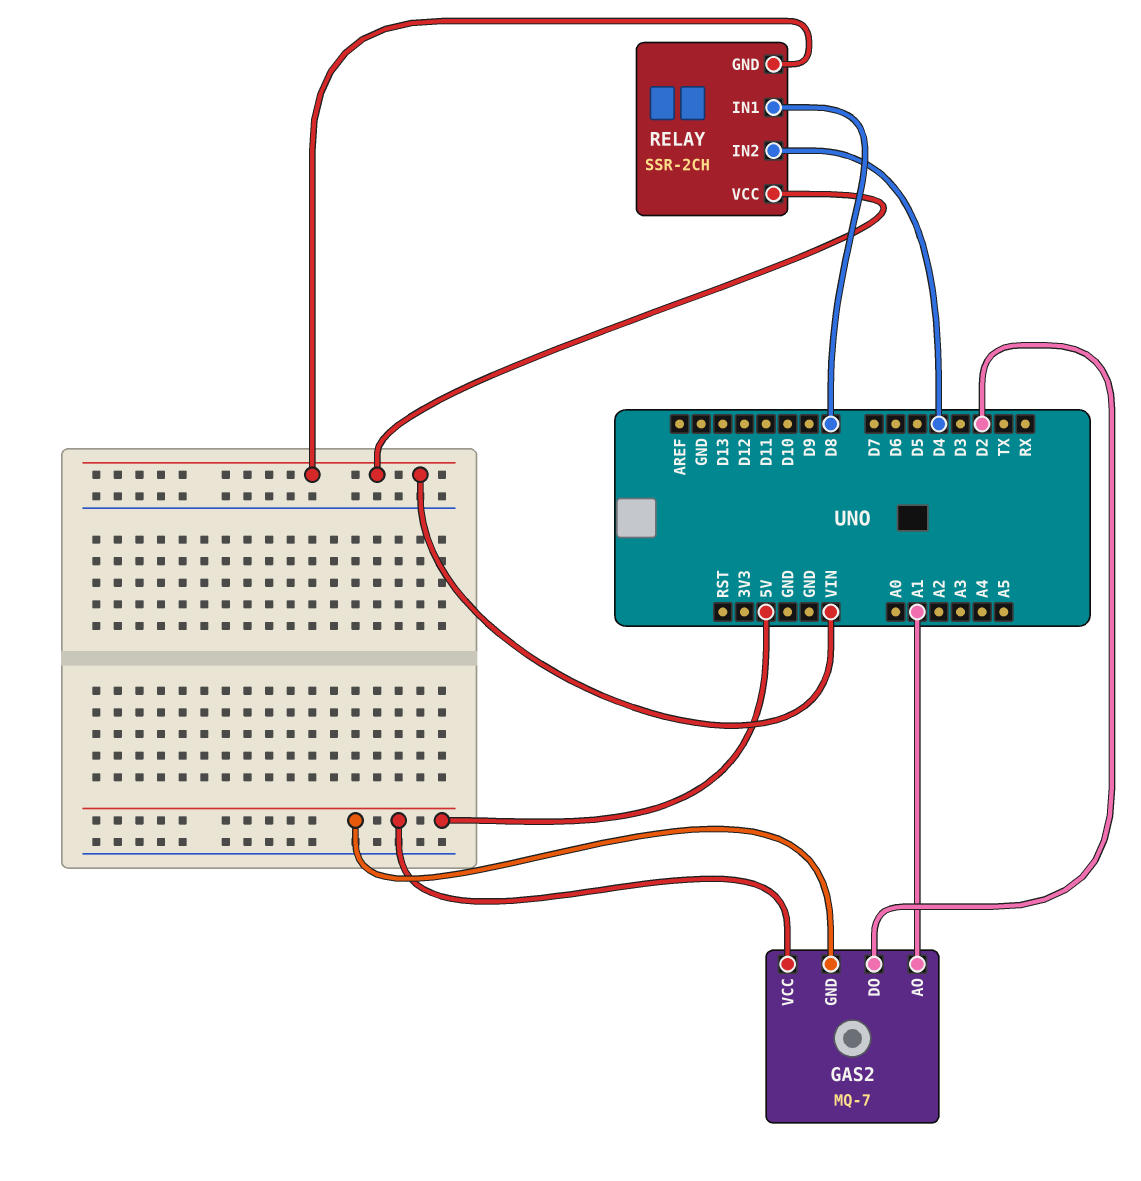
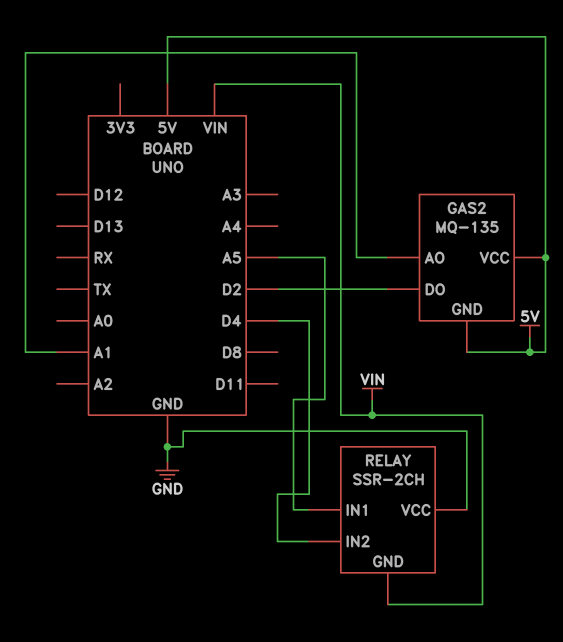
GAS2: MQ-7 -> MQ-135
RELAY pin IN1: D8 -> A5
RELAY pin VCC: VIN -> GND

